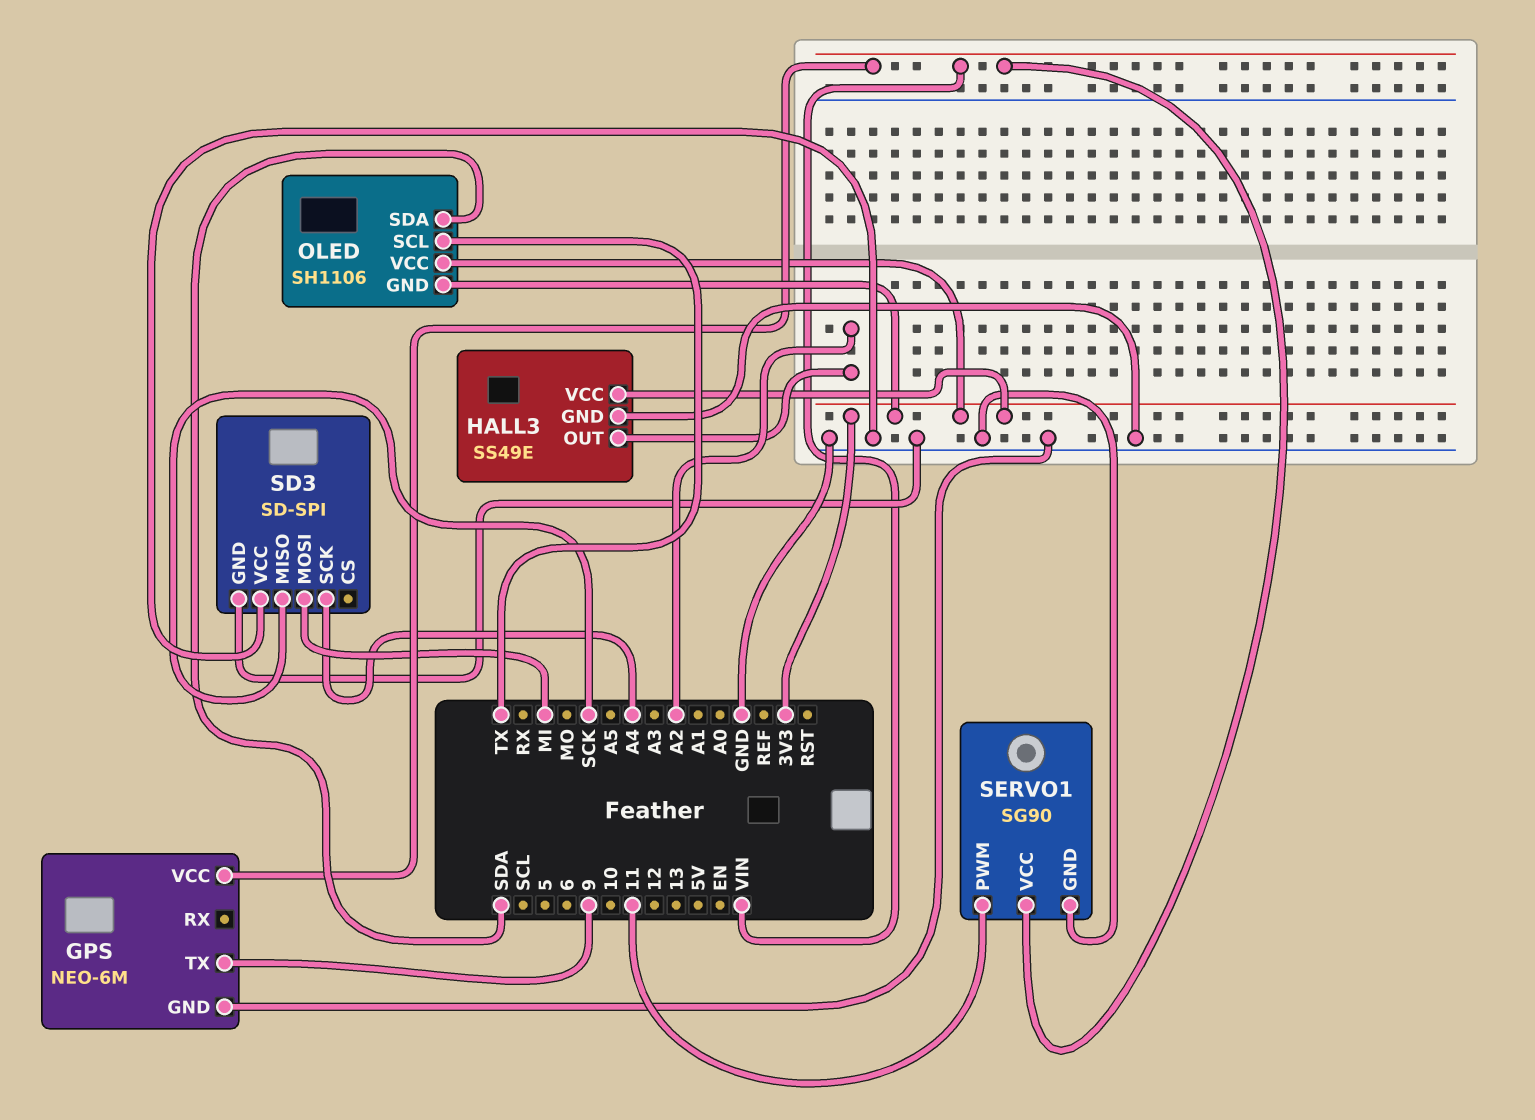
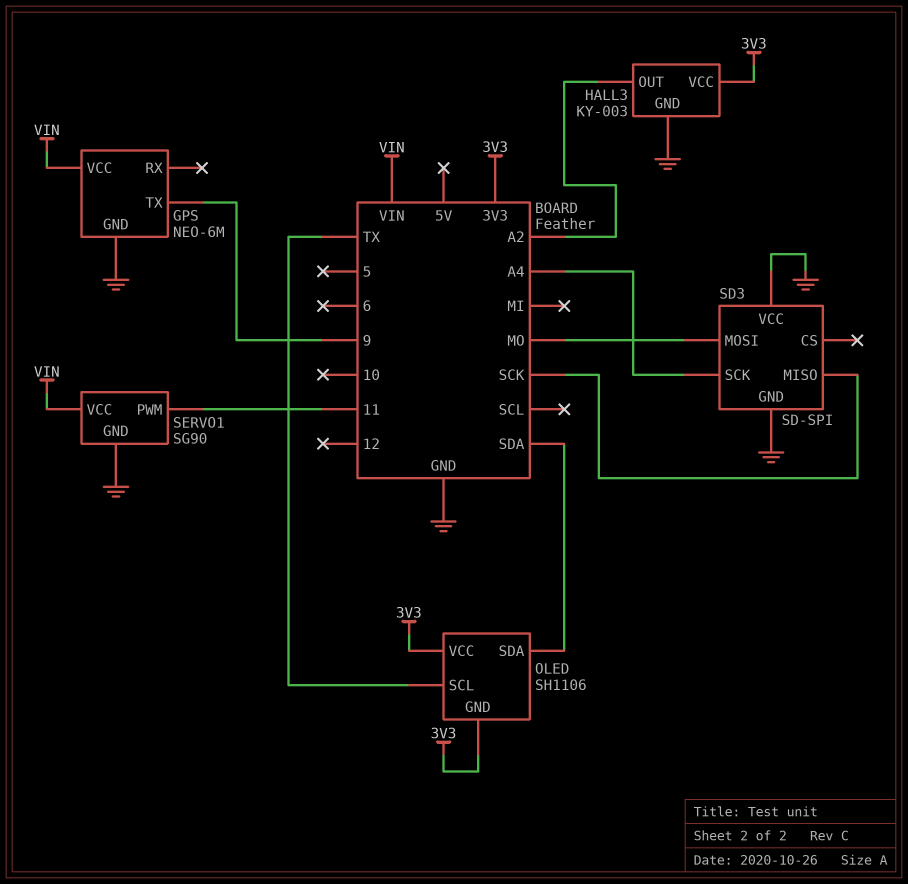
HALL3: SS49E -> KY-003
SD3 pin MOSI: MI -> MO

